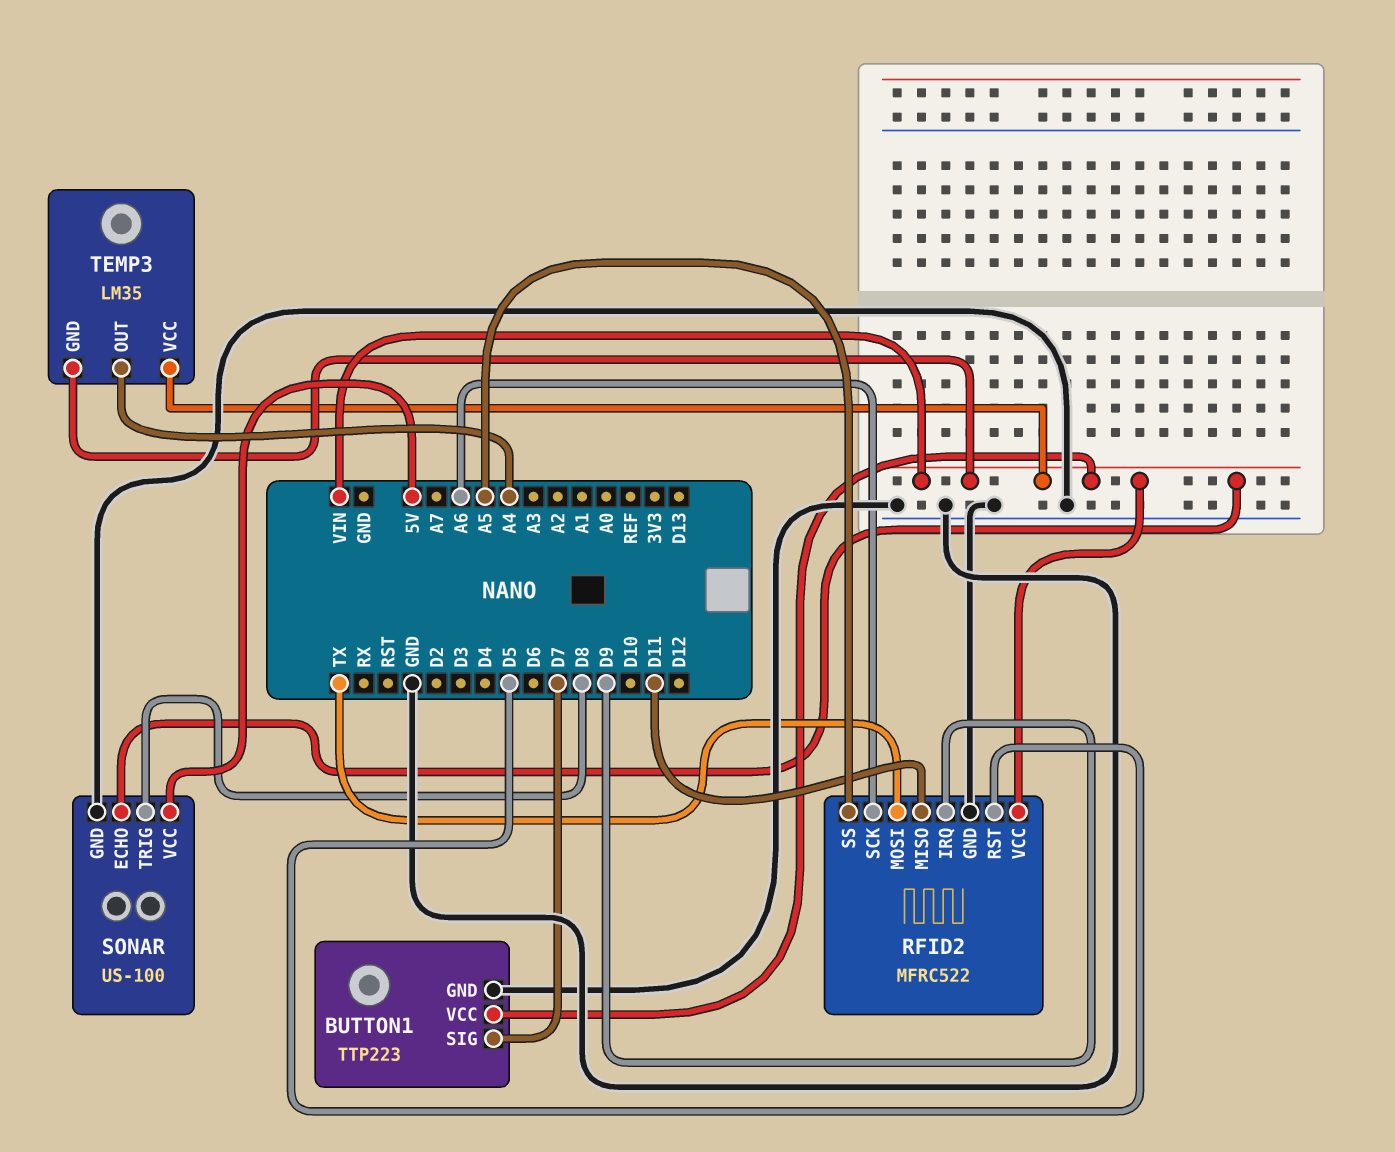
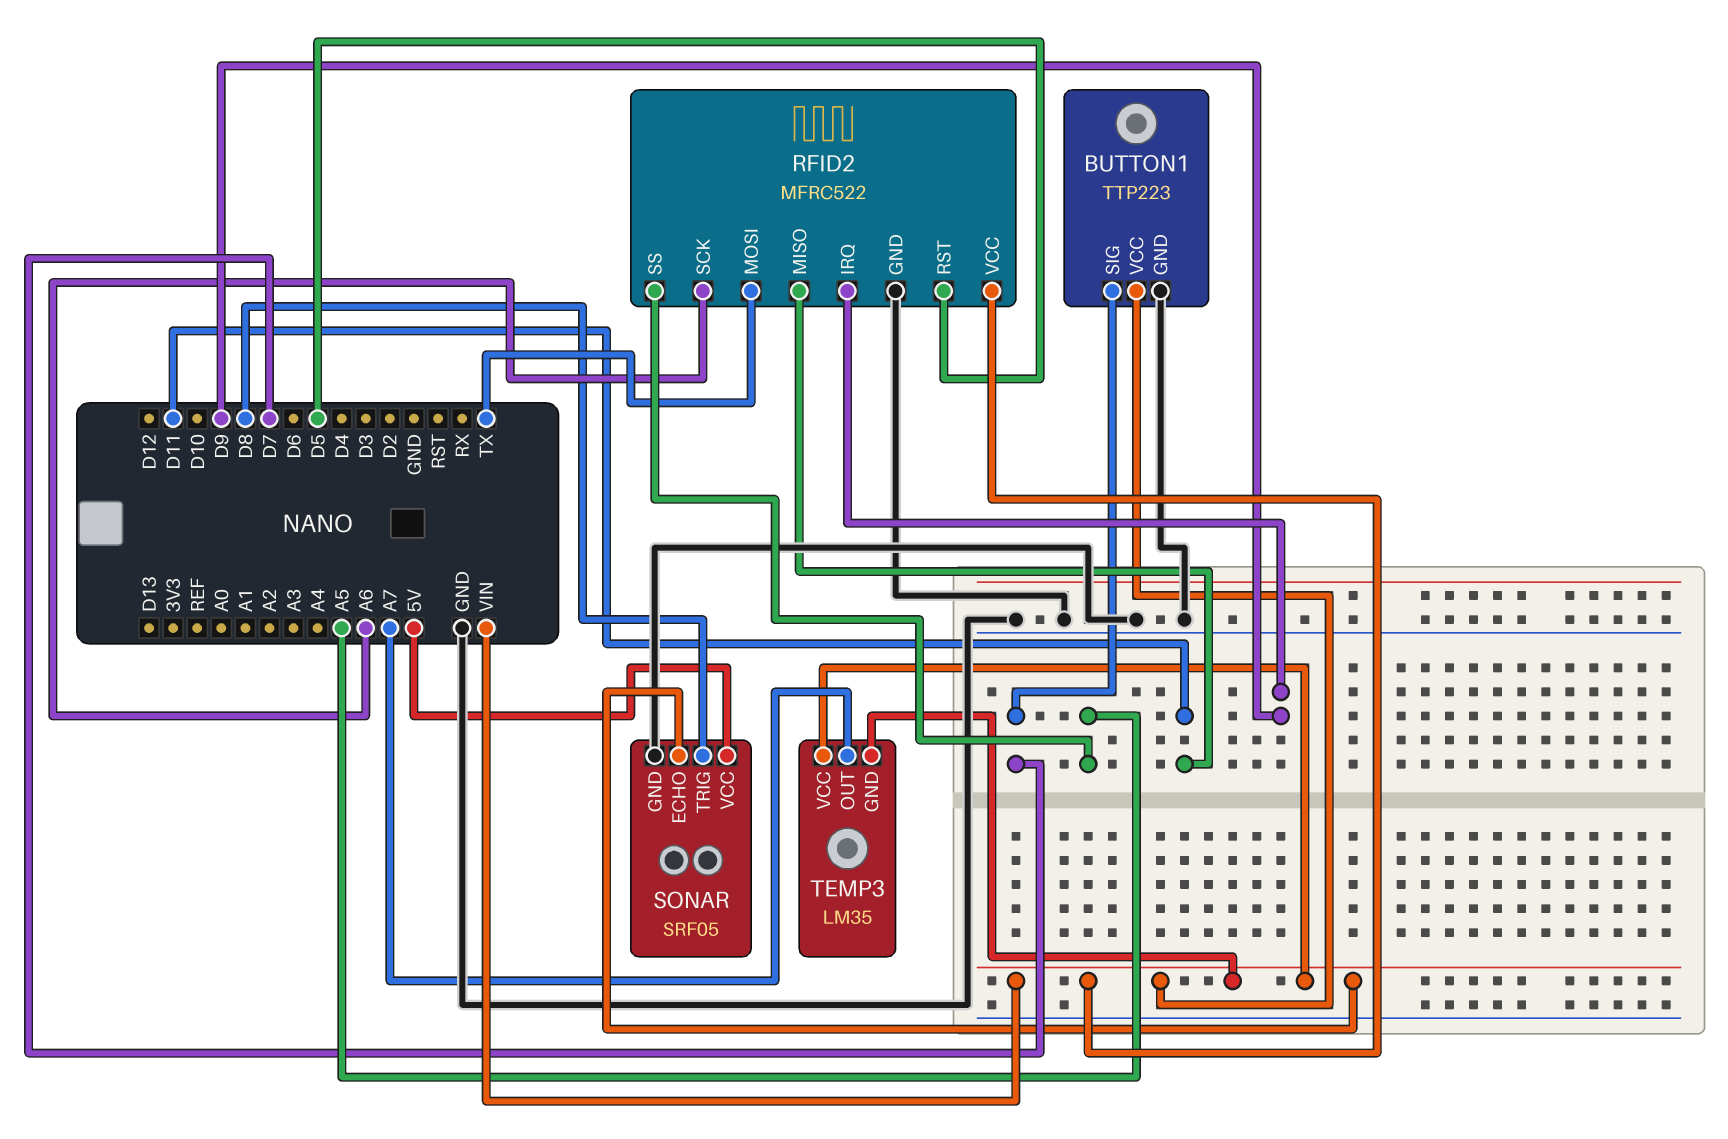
SONAR: US-100 -> SRF05
TEMP3 pin OUT: A4 -> A7

